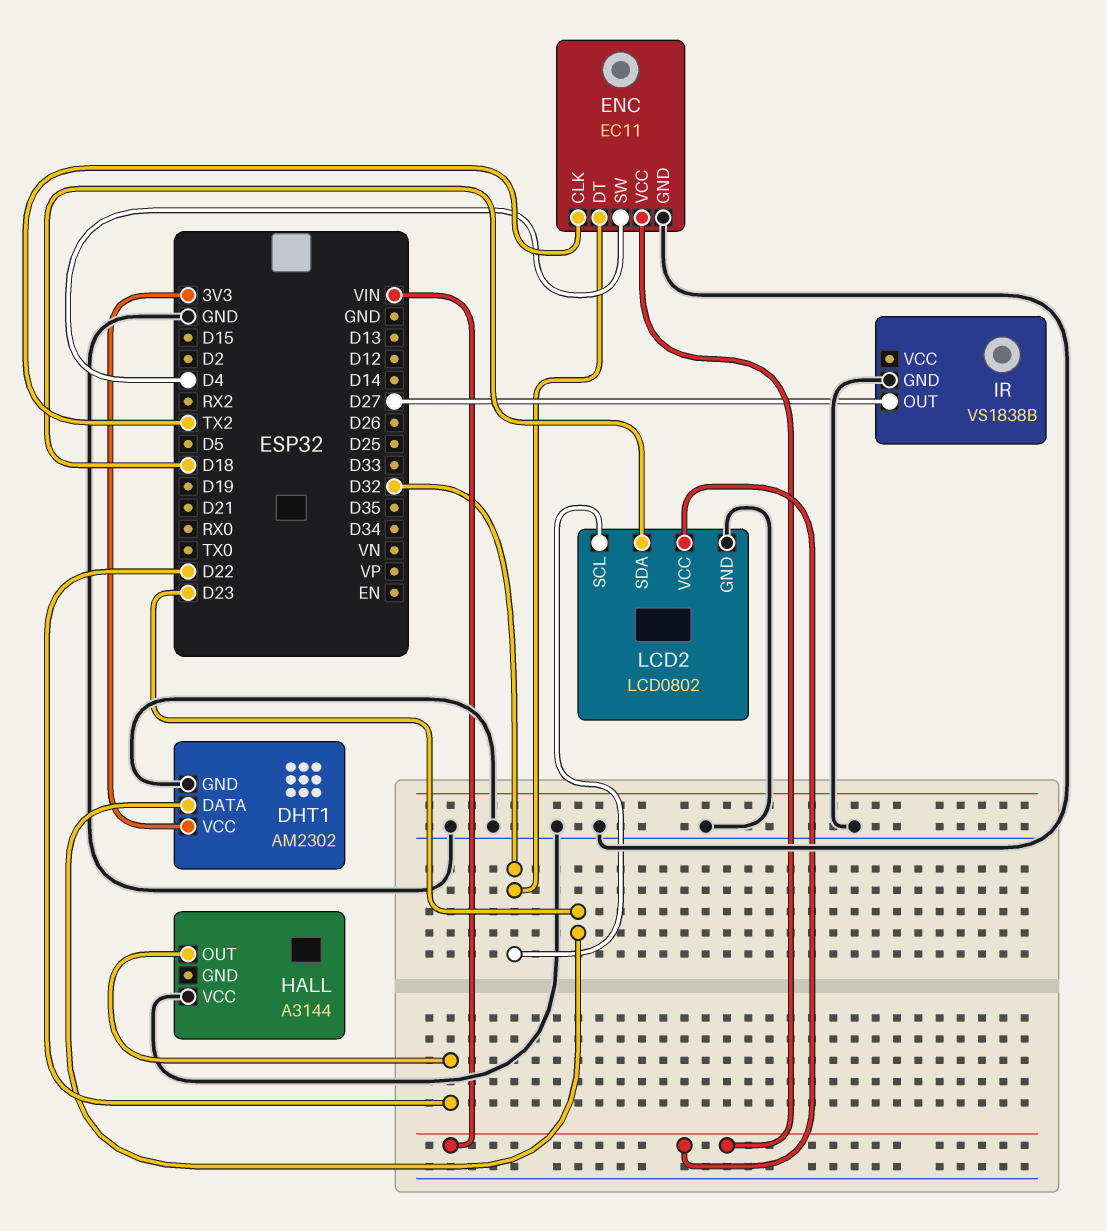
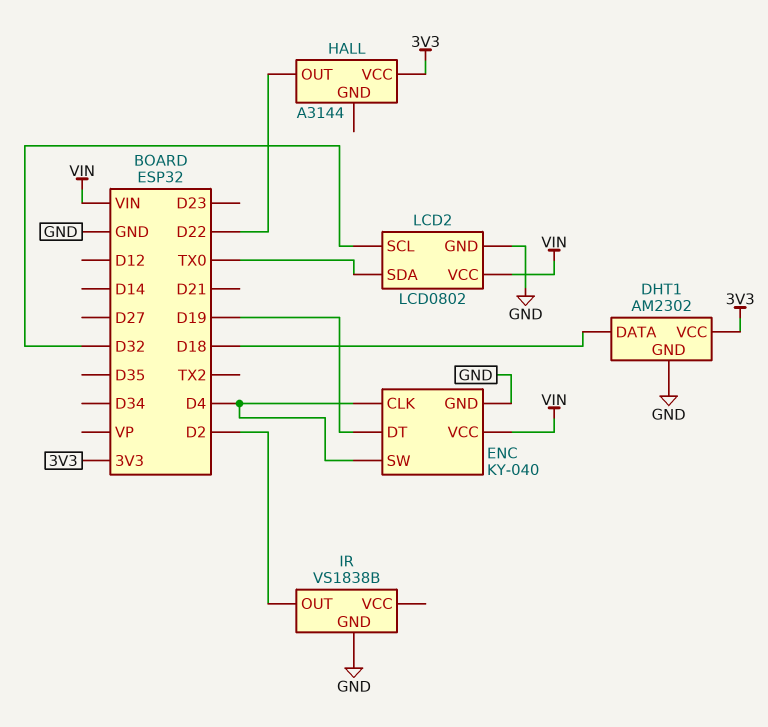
DHT1 pin DATA: D23 -> D18
ENC: EC11 -> KY-040
ENC pin CLK: TX2 -> D4
ENC pin DT: D32 -> D19
HALL pin VCC: GND -> 3V3
IR pin OUT: D27 -> D2
LCD2 pin SDA: D18 -> TX0

